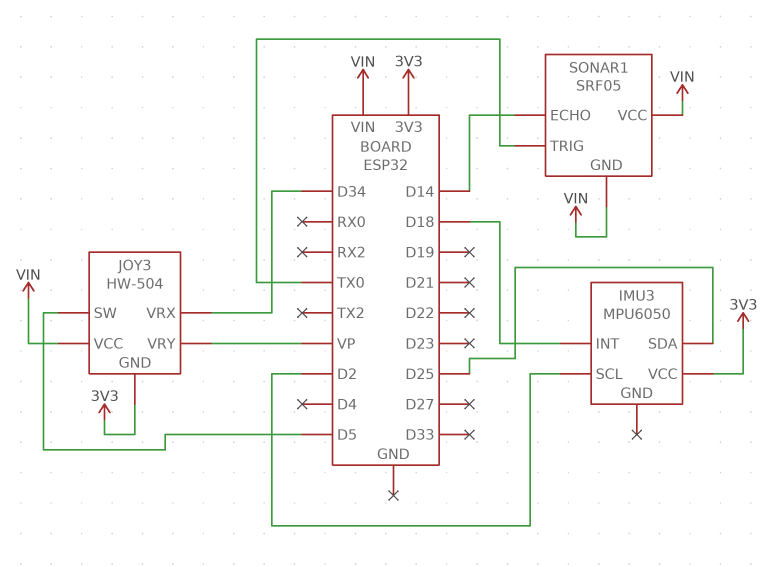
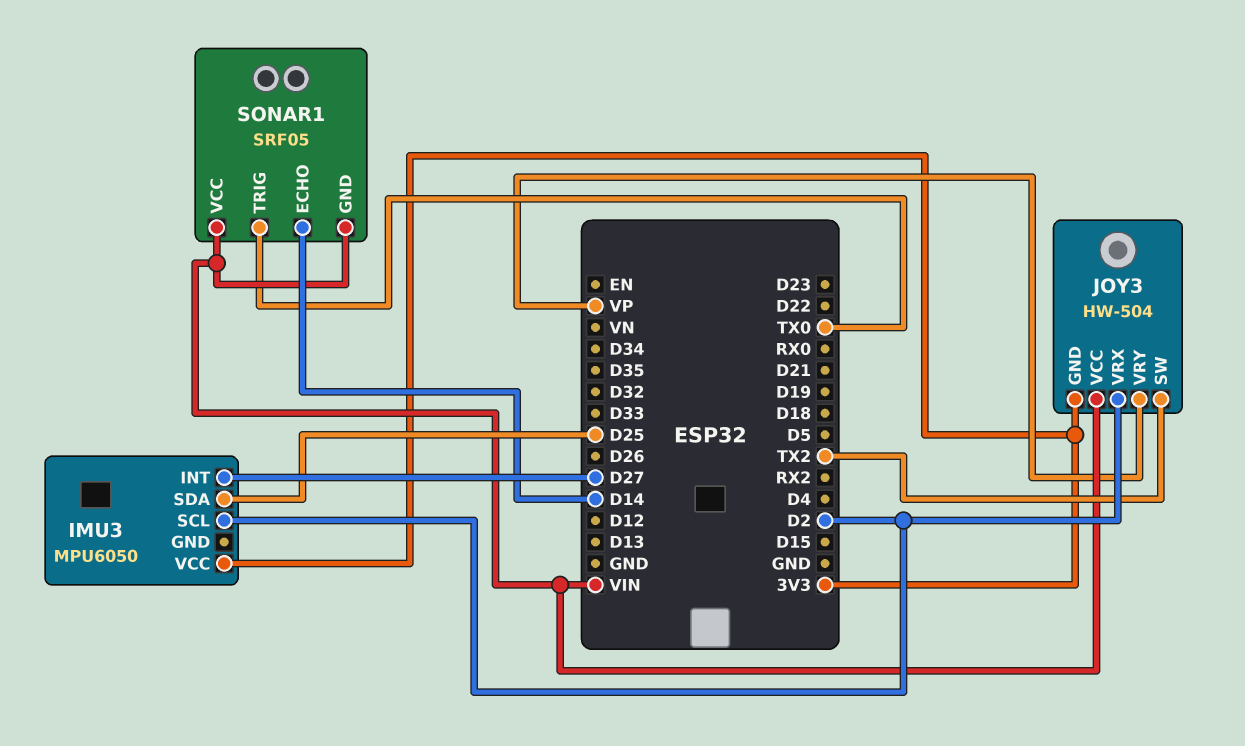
IMU3 pin INT: D18 -> D27
JOY3 pin SW: D5 -> TX2
JOY3 pin VRX: D34 -> D2

